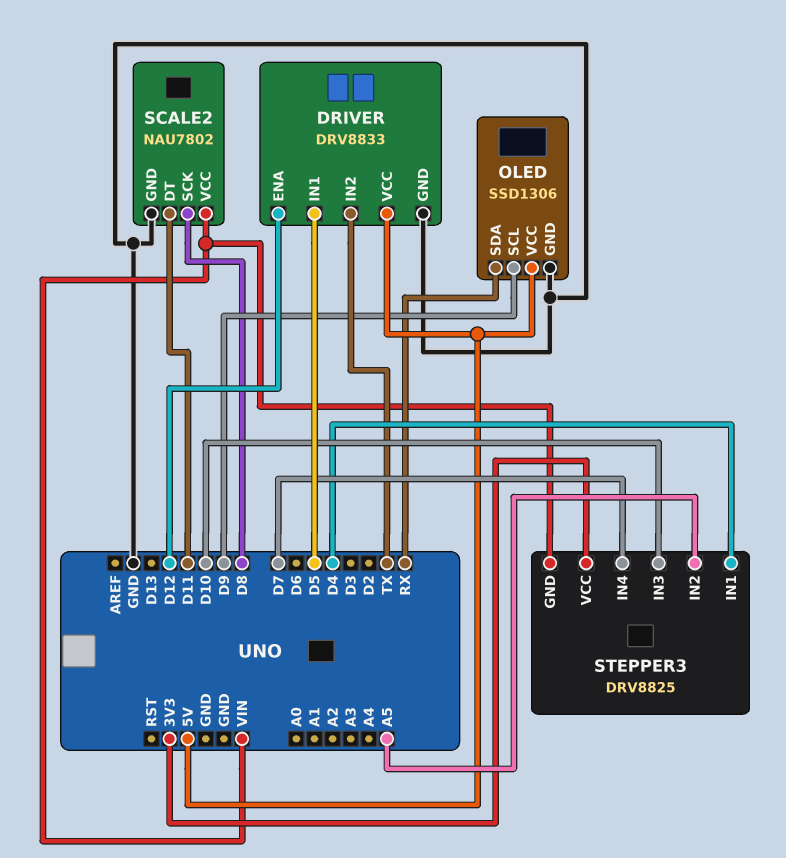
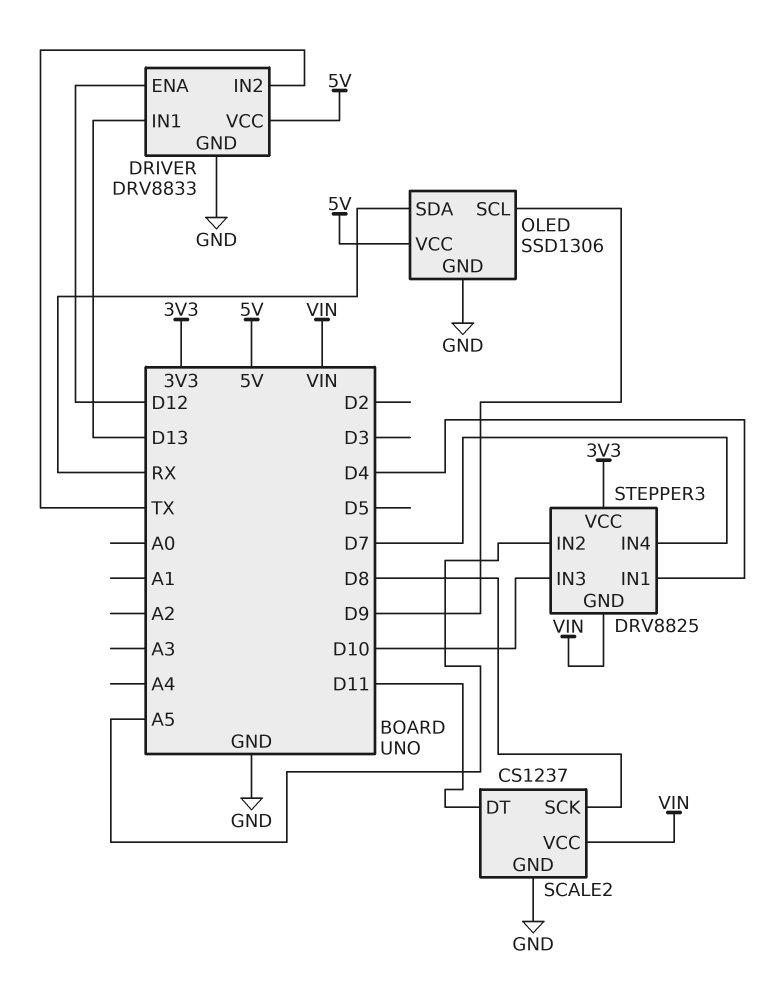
DRIVER pin IN1: D5 -> D13
SCALE2: NAU7802 -> CS1237

